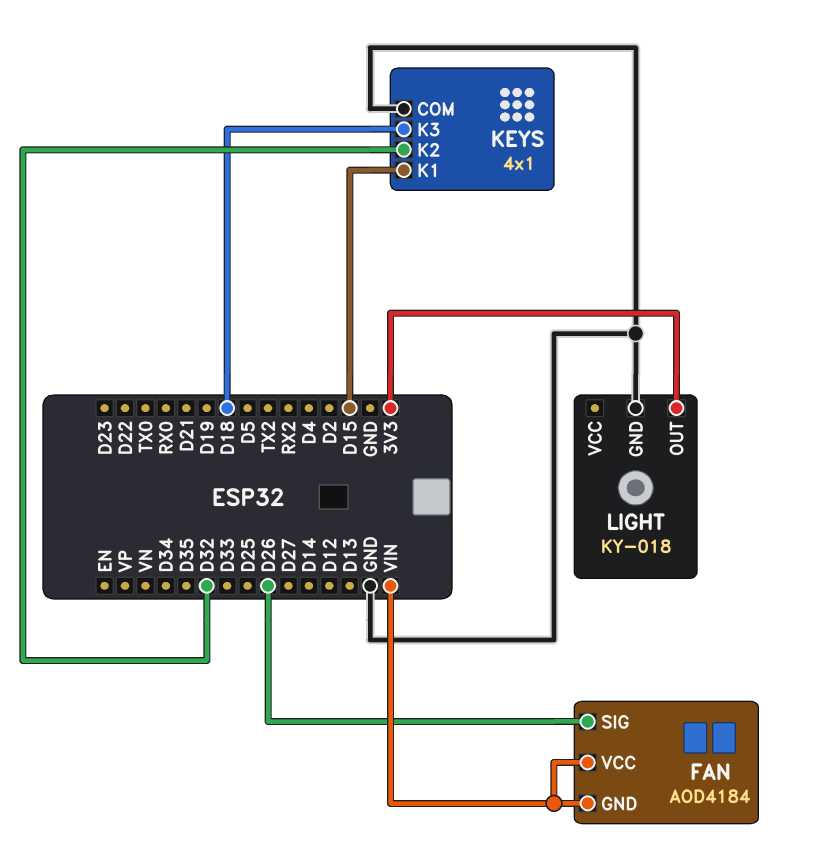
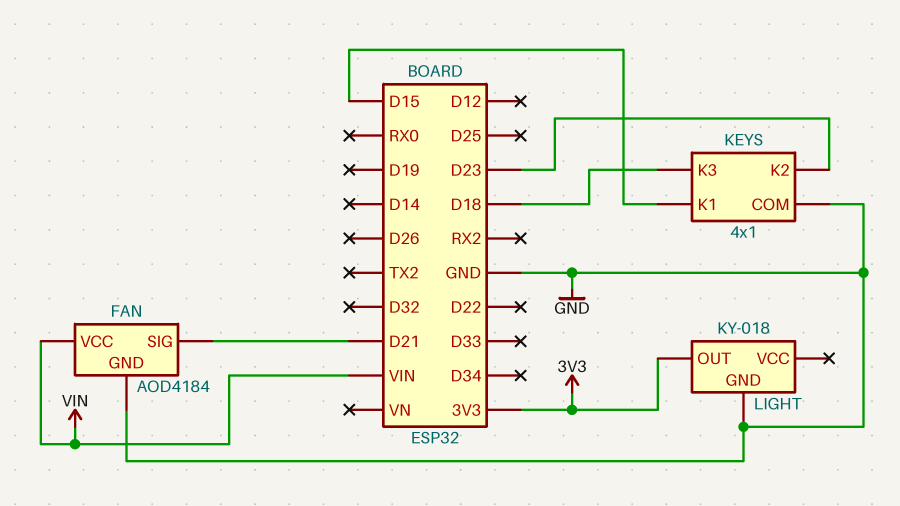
FAN pin GND: VIN -> GND
FAN pin SIG: D26 -> D21
KEYS pin K2: D32 -> D23

